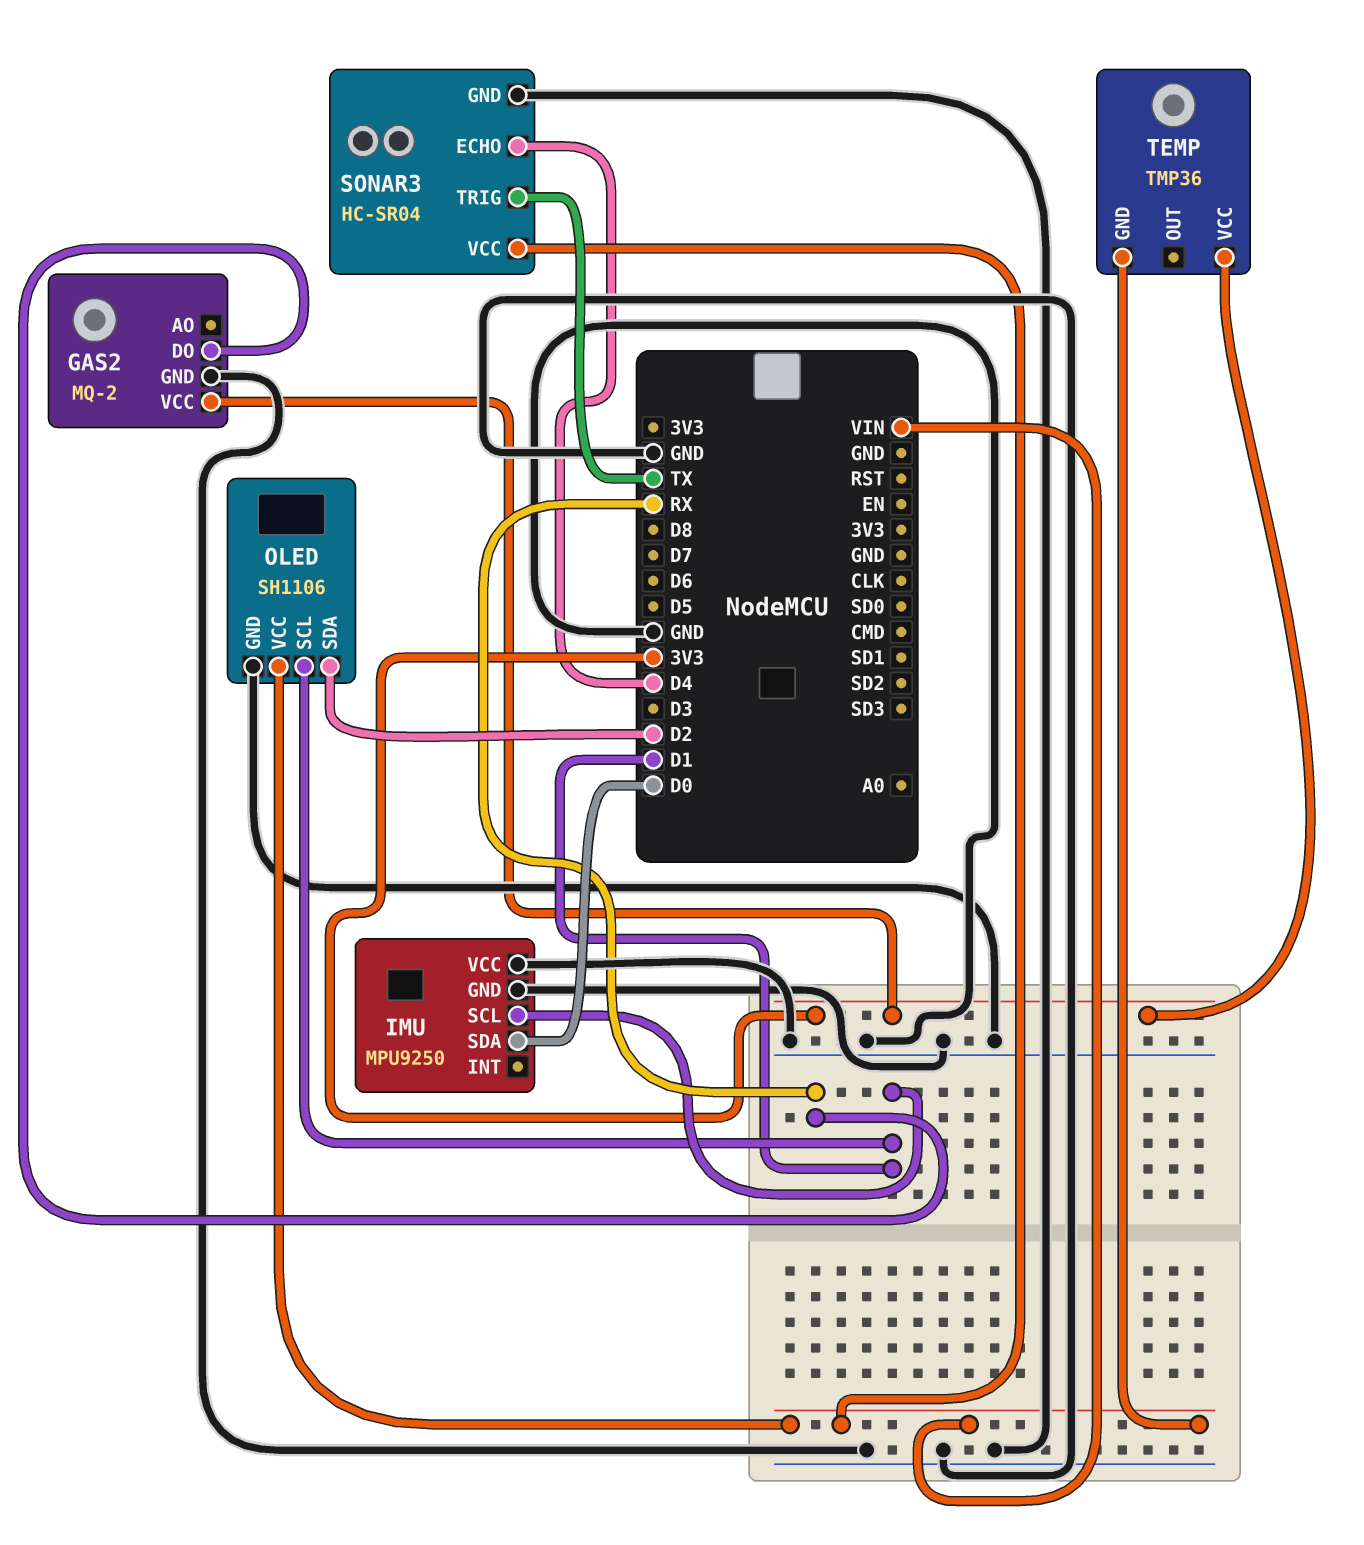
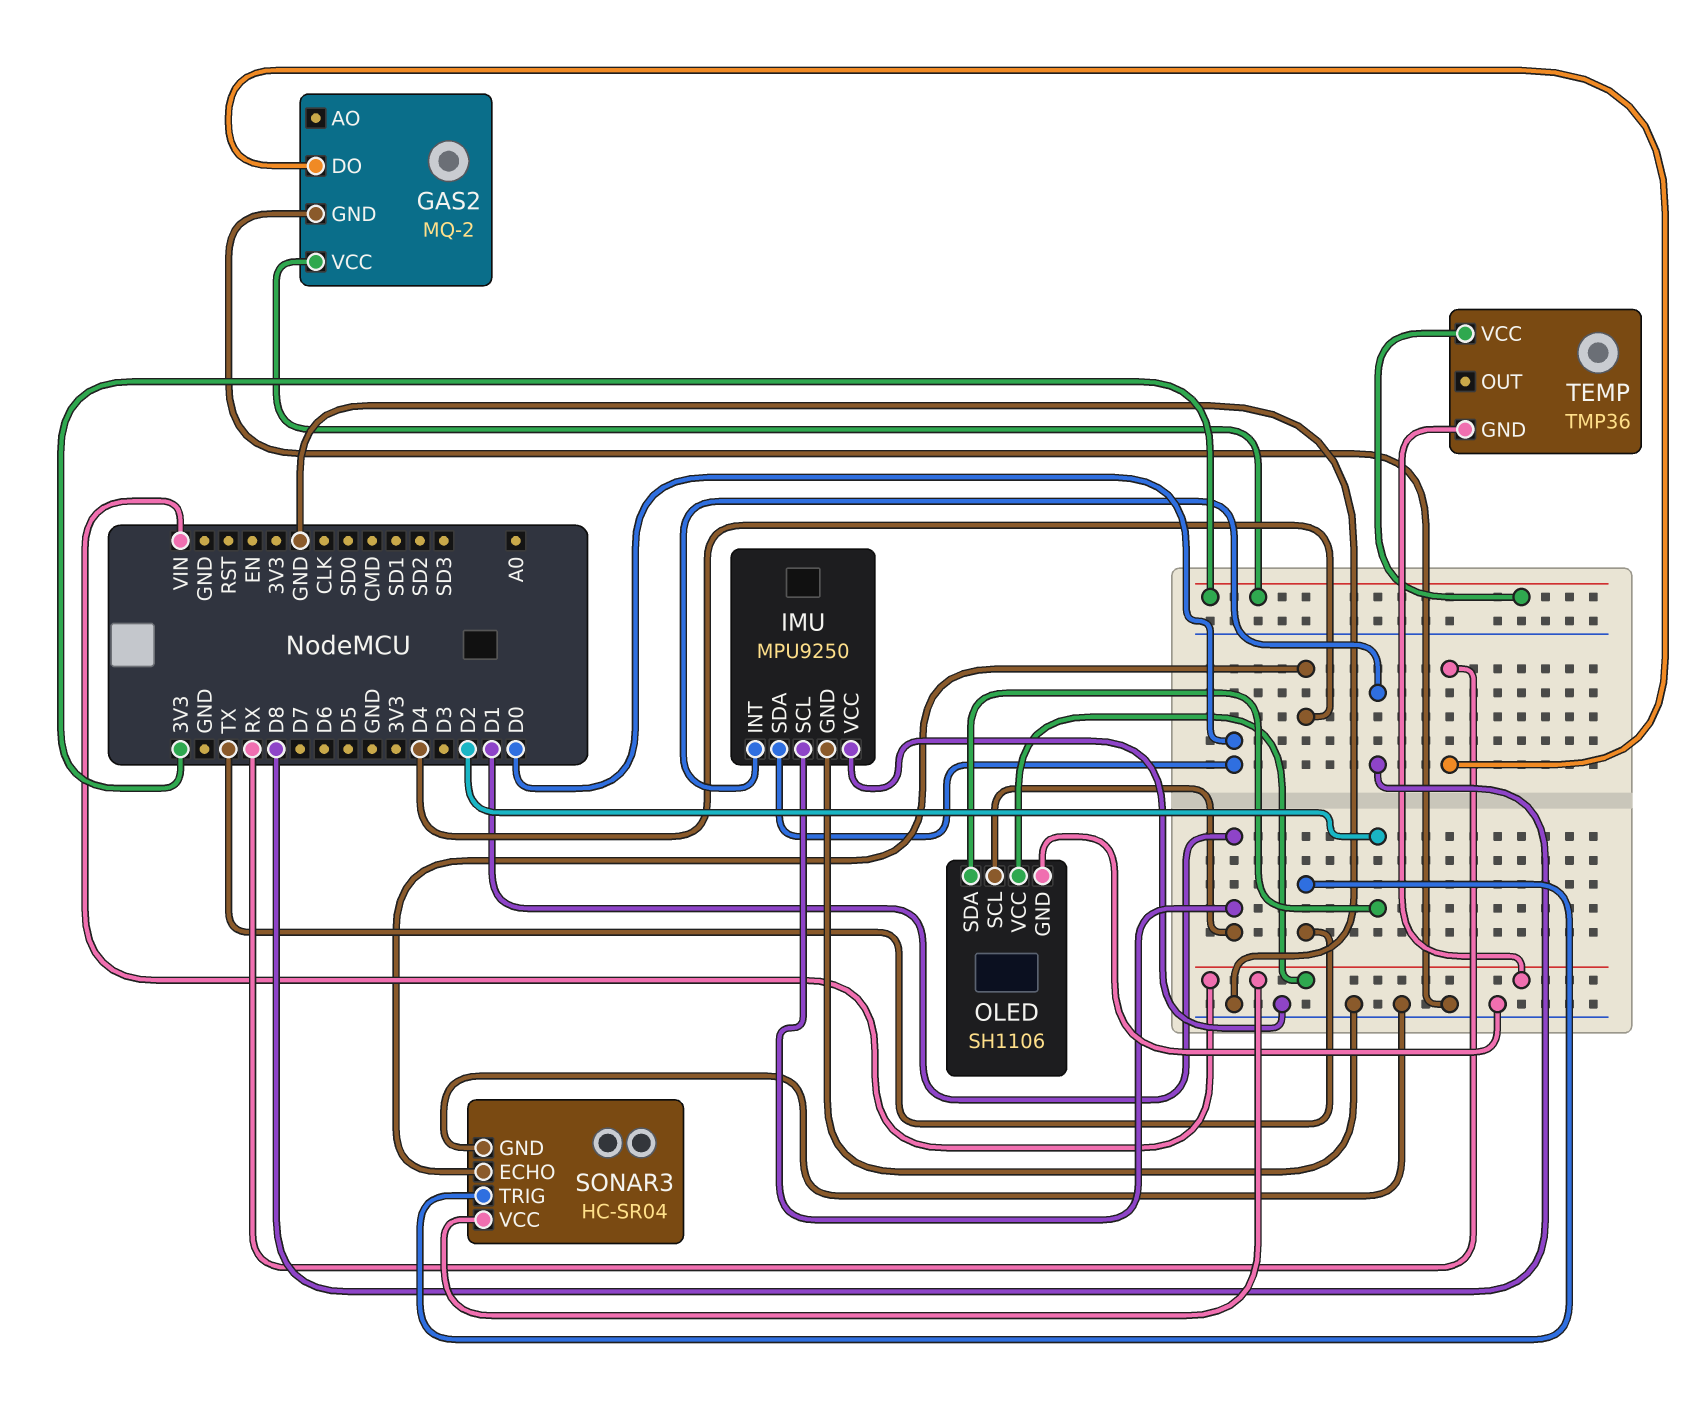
IMU pin INT: none -> D8

